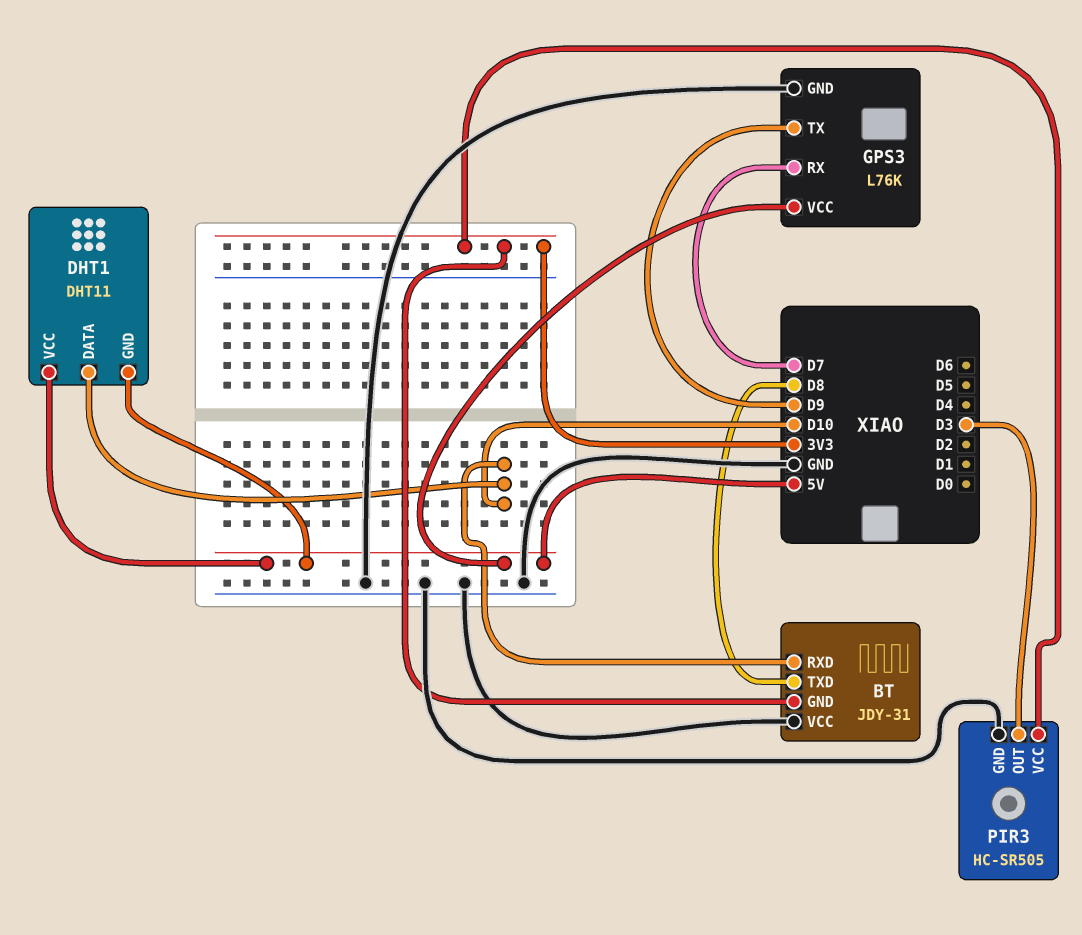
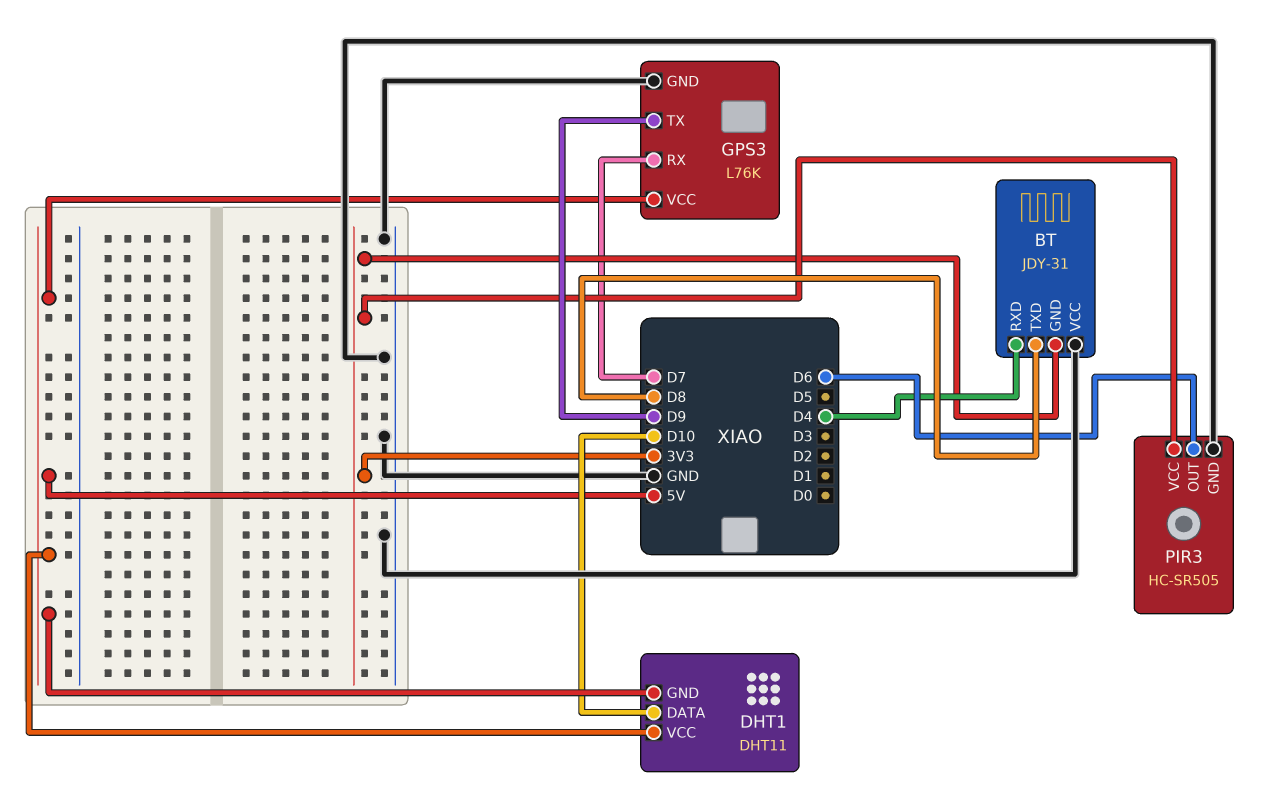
BT pin RXD: D10 -> D4
PIR3 pin OUT: D3 -> D6

